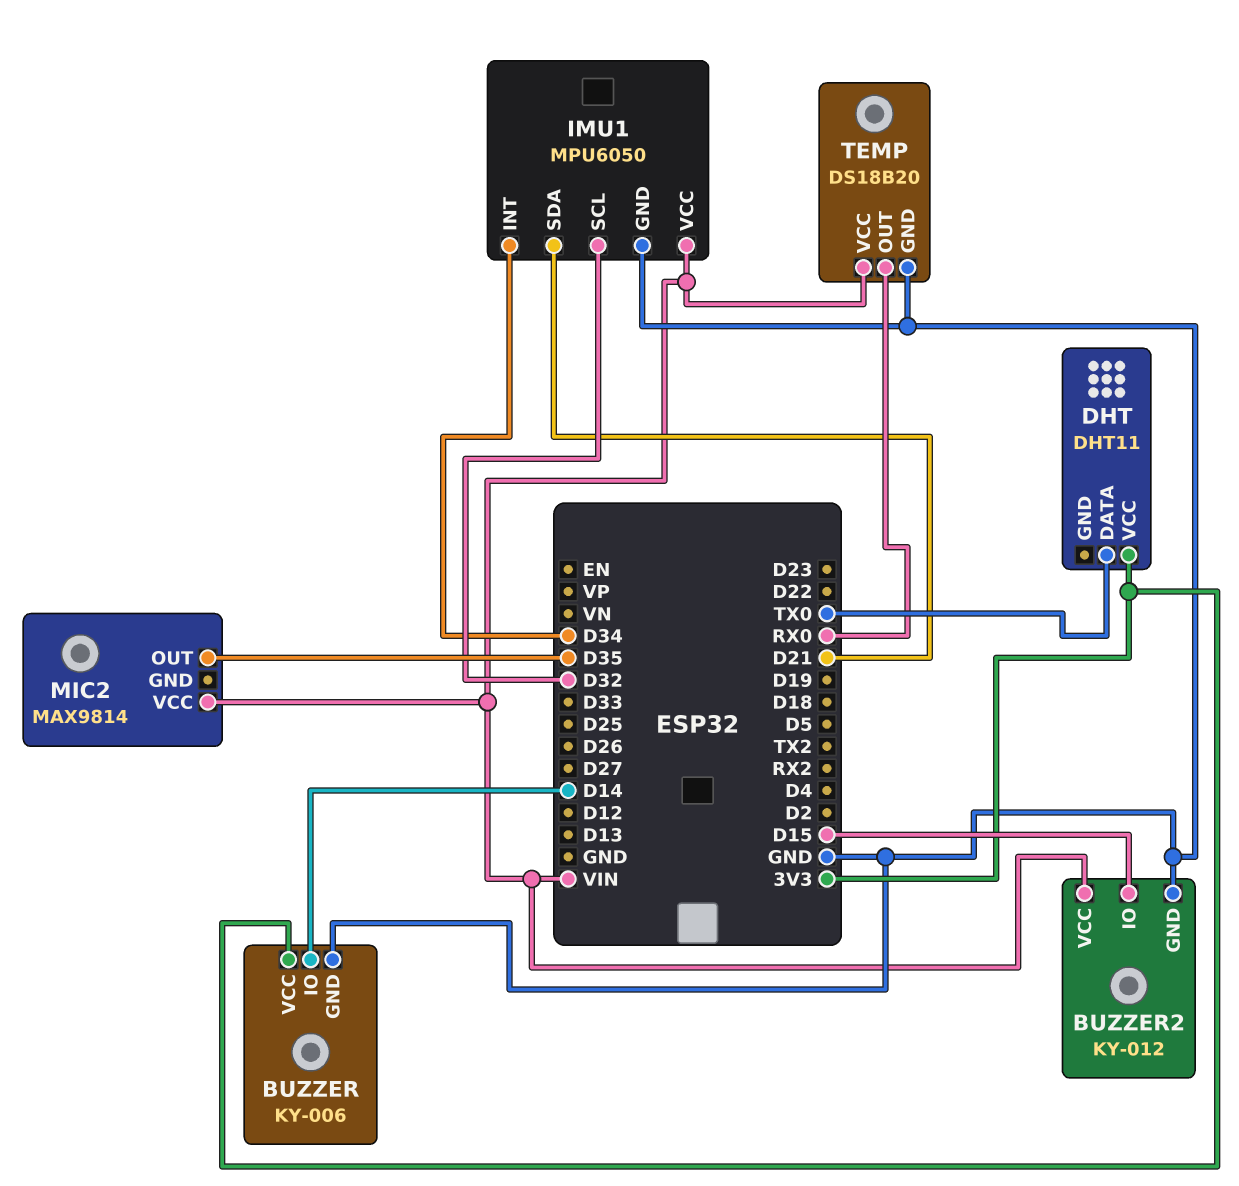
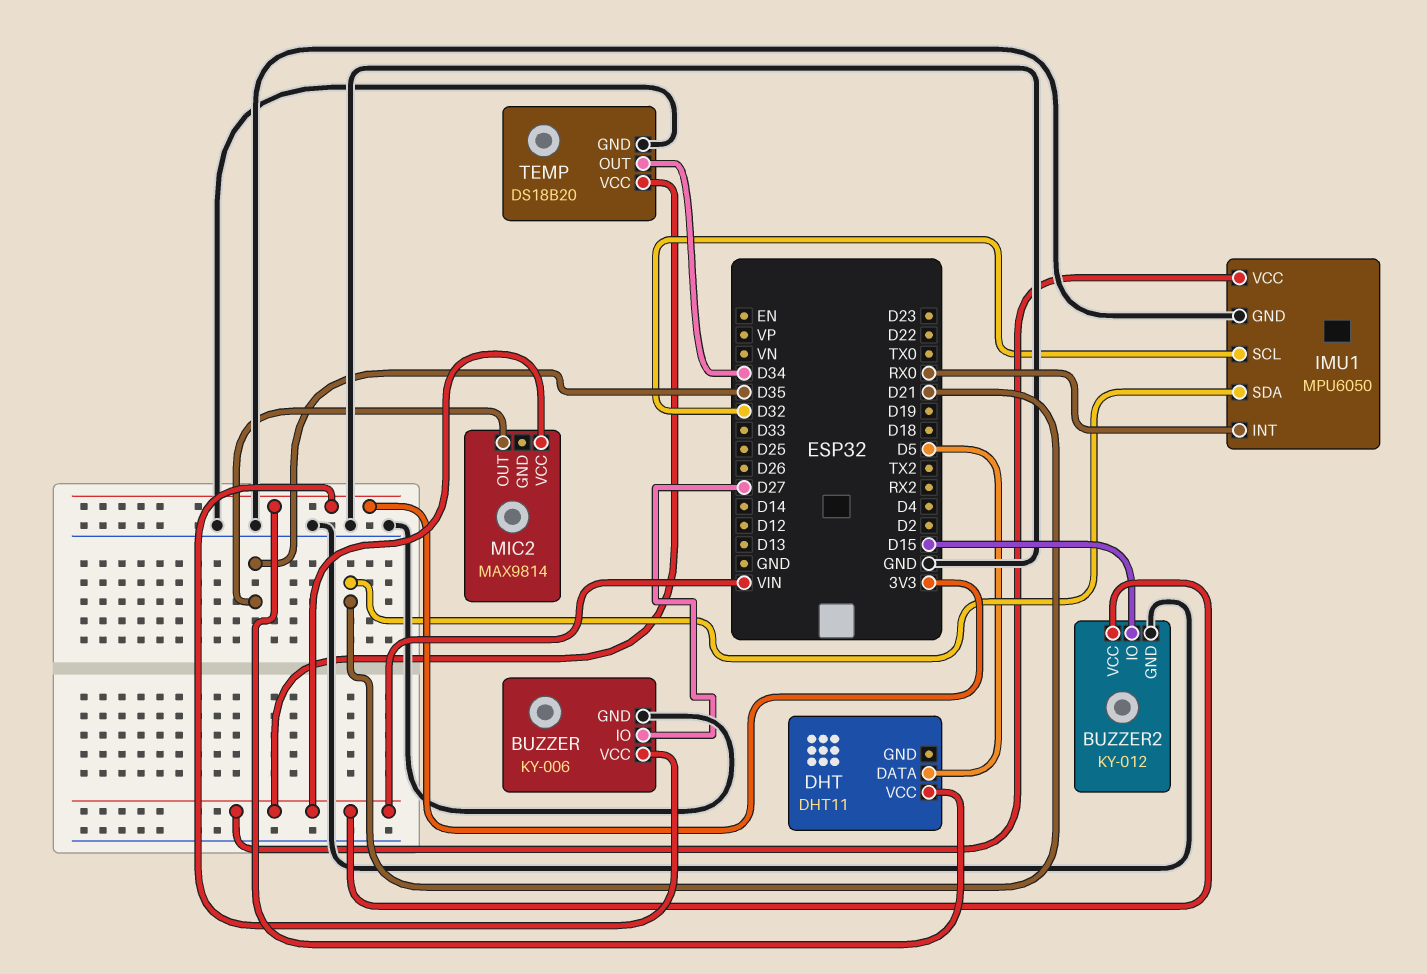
BUZZER pin IO: D14 -> D27
DHT pin DATA: TX0 -> D5
IMU1 pin INT: D34 -> RX0
TEMP pin OUT: RX0 -> D34

